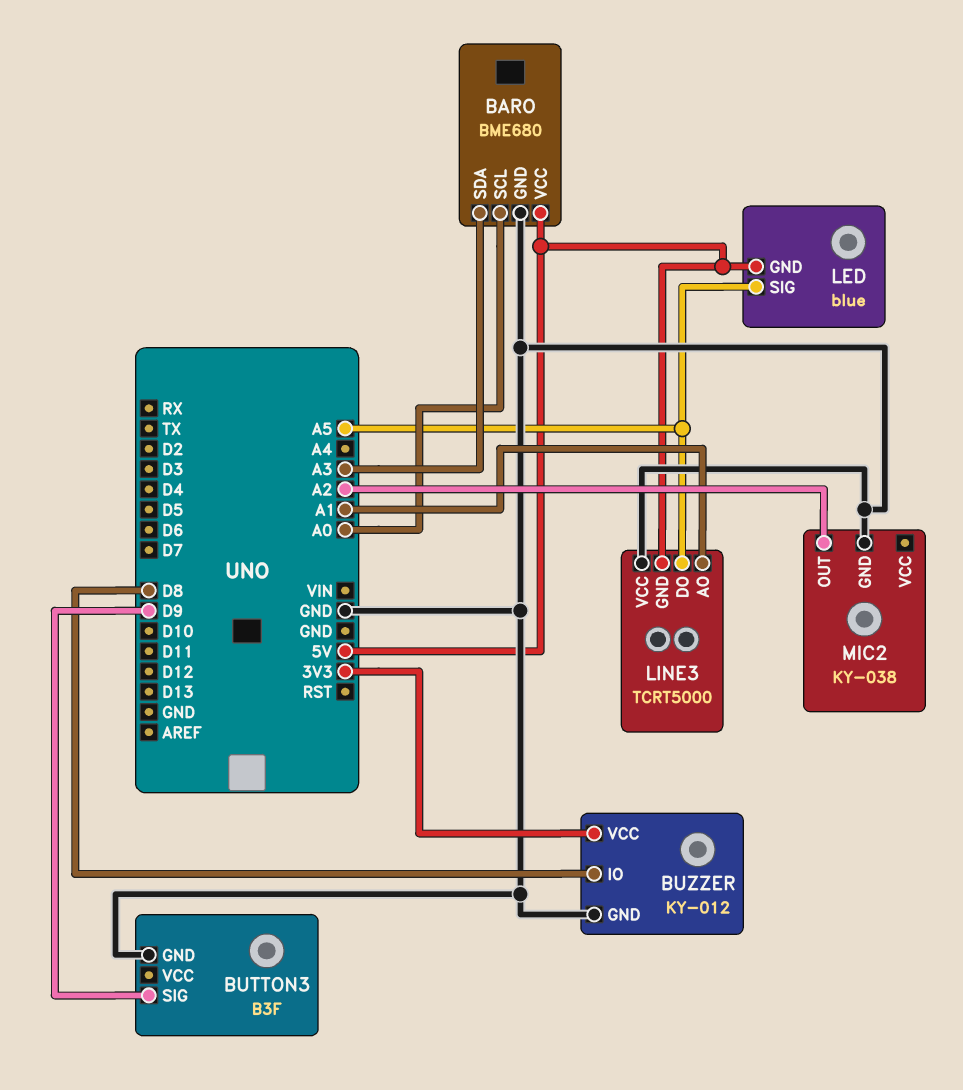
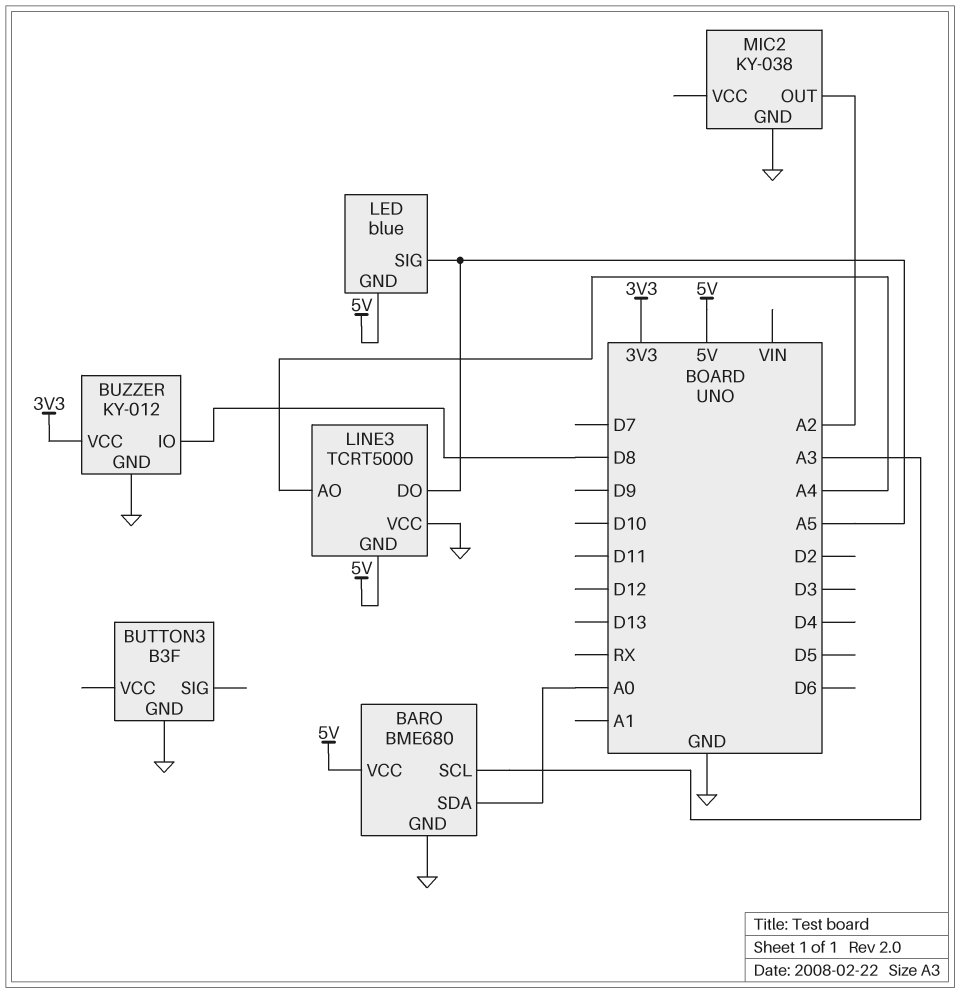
BARO pin SCL: A0 -> A3
BARO pin SDA: A3 -> A0
BUTTON3 pin SIG: D9 -> none
LINE3 pin AO: A1 -> A4

